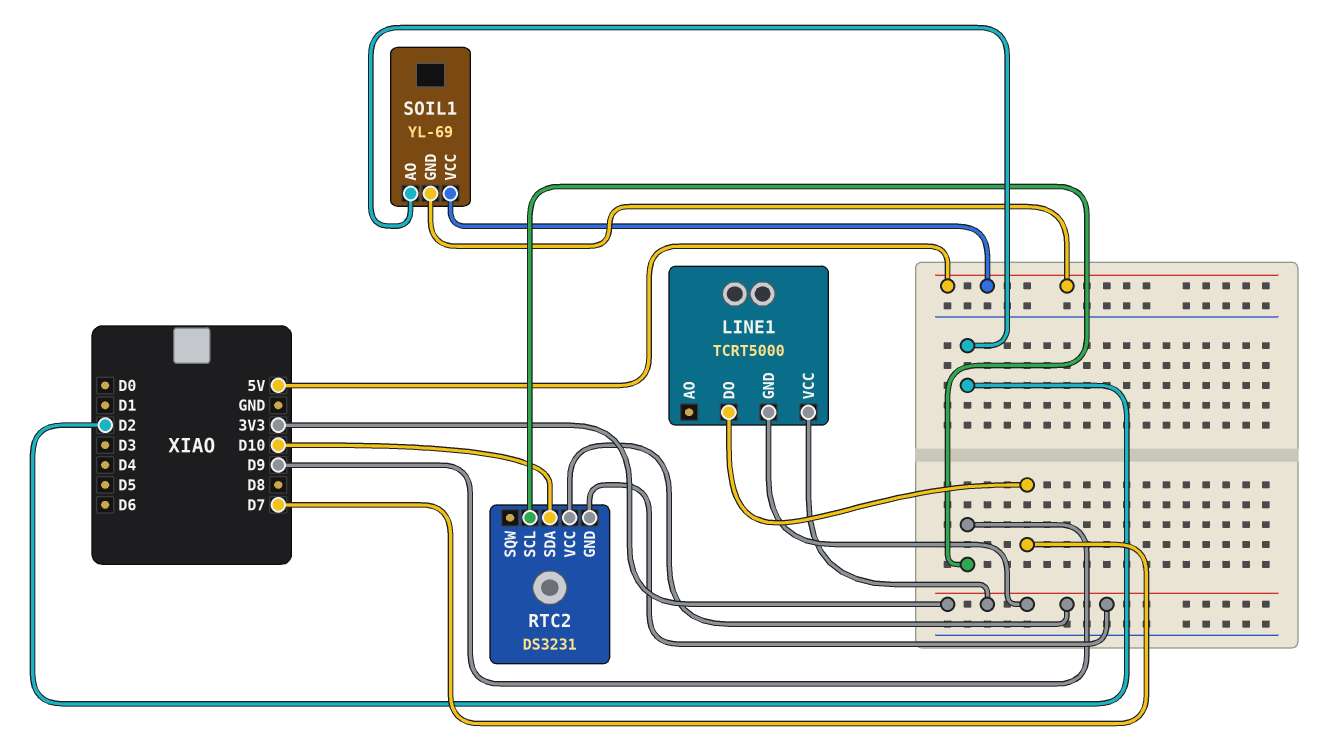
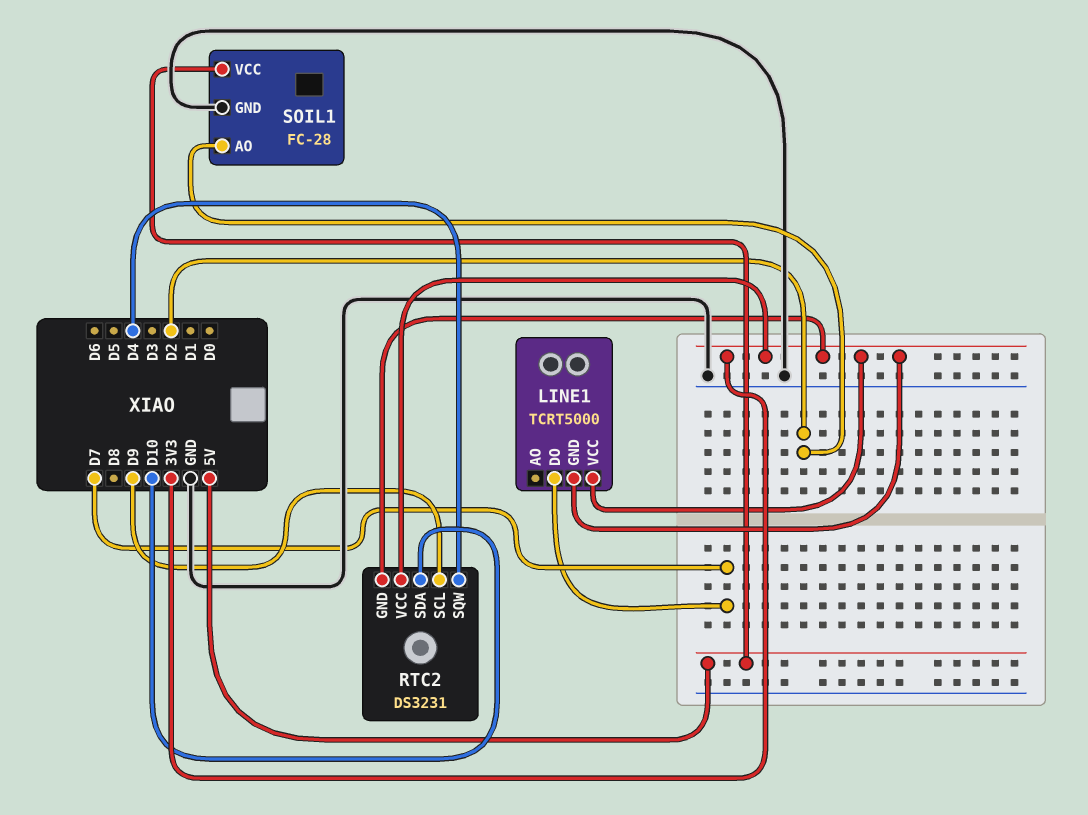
RTC2 pin SQW: none -> D4
SOIL1: YL-69 -> FC-28
SOIL1 pin GND: 5V -> GND

